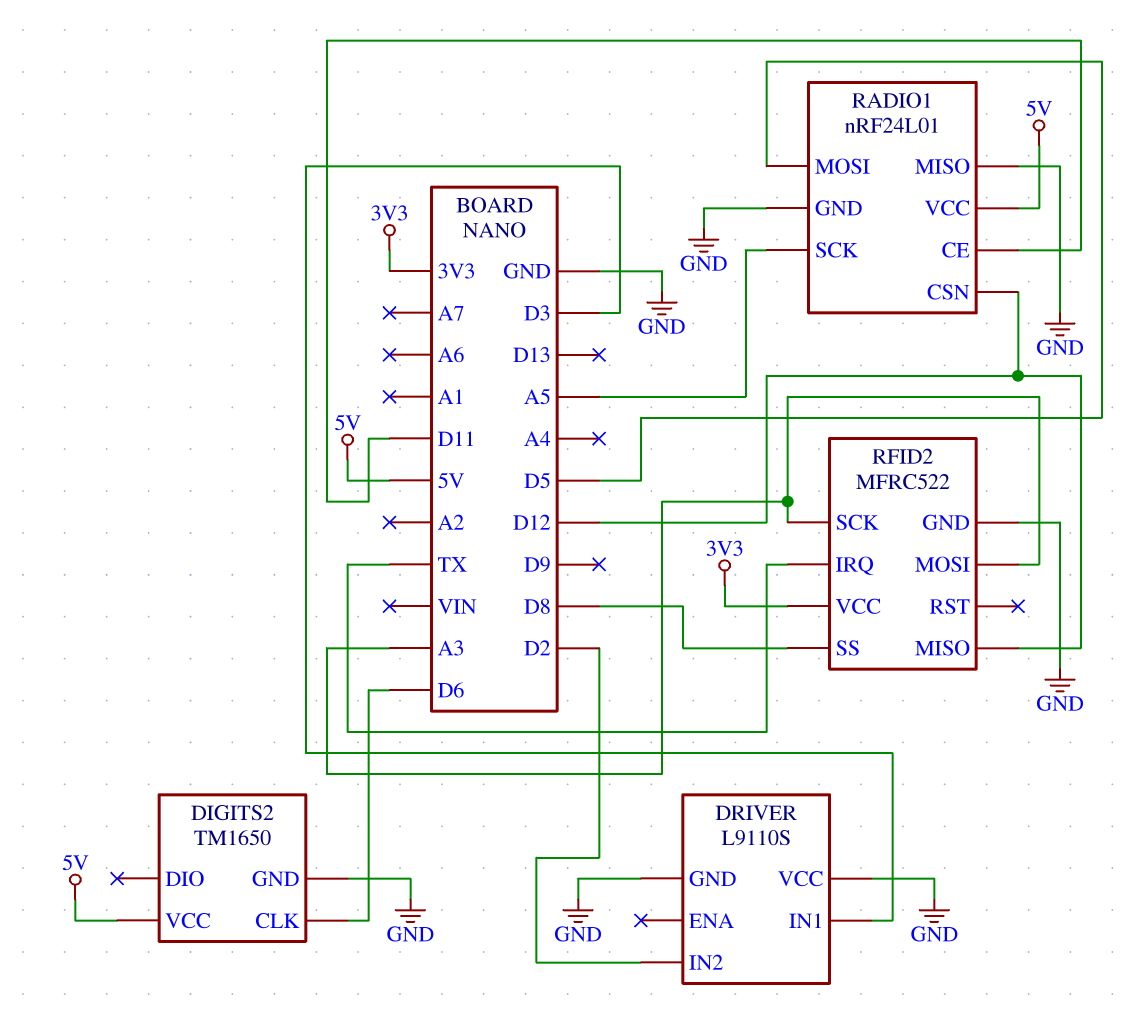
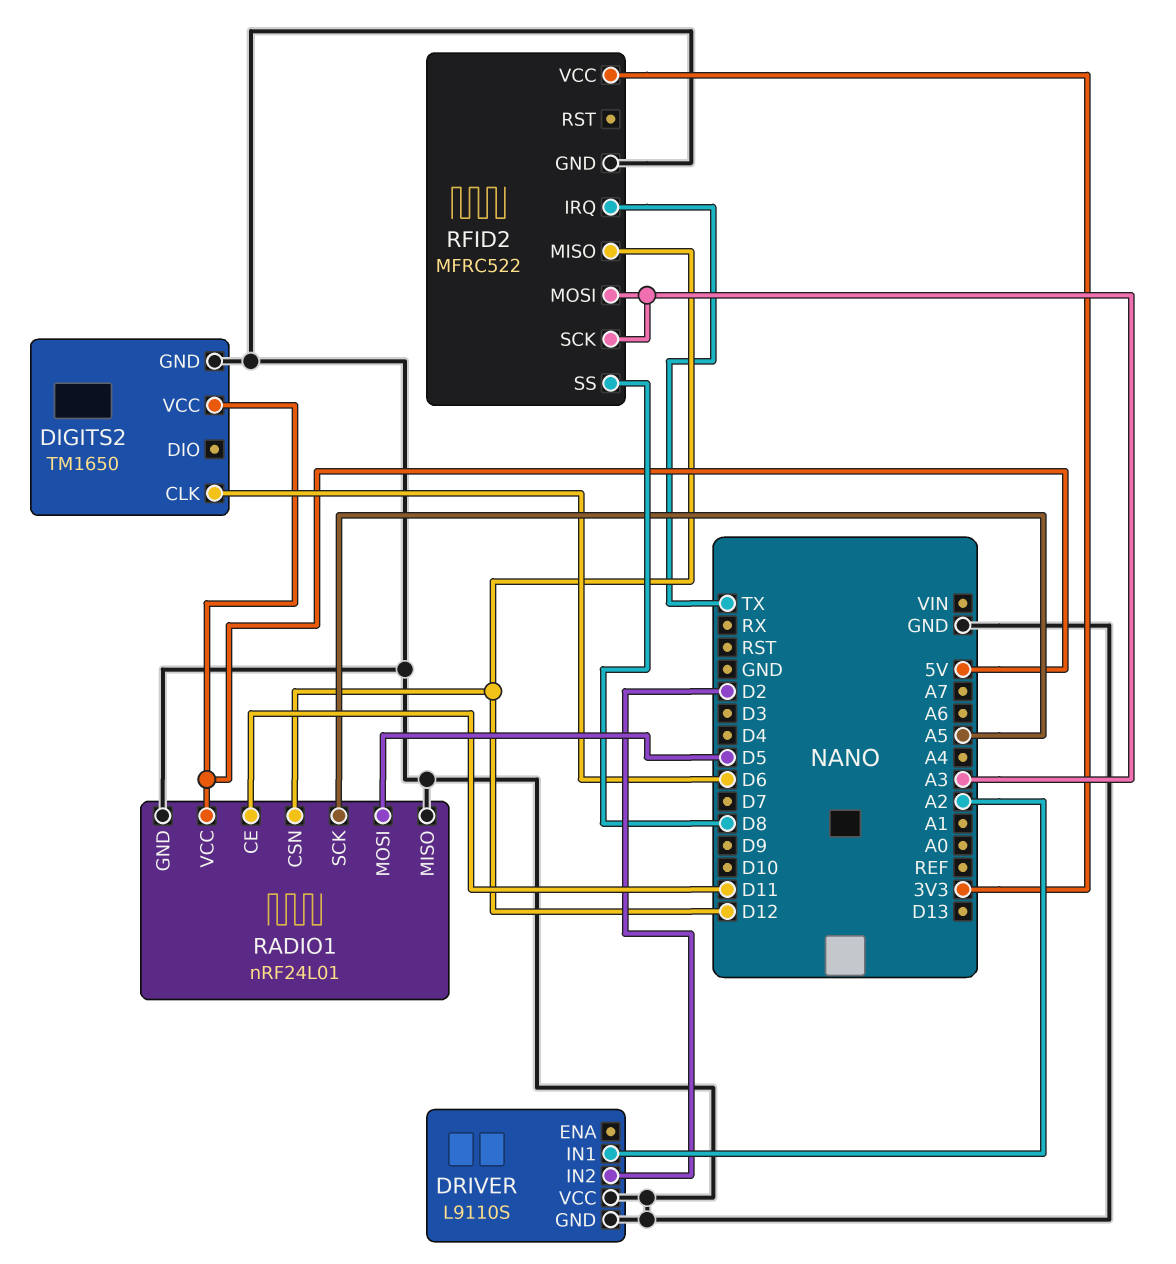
DRIVER pin IN1: D3 -> A2

